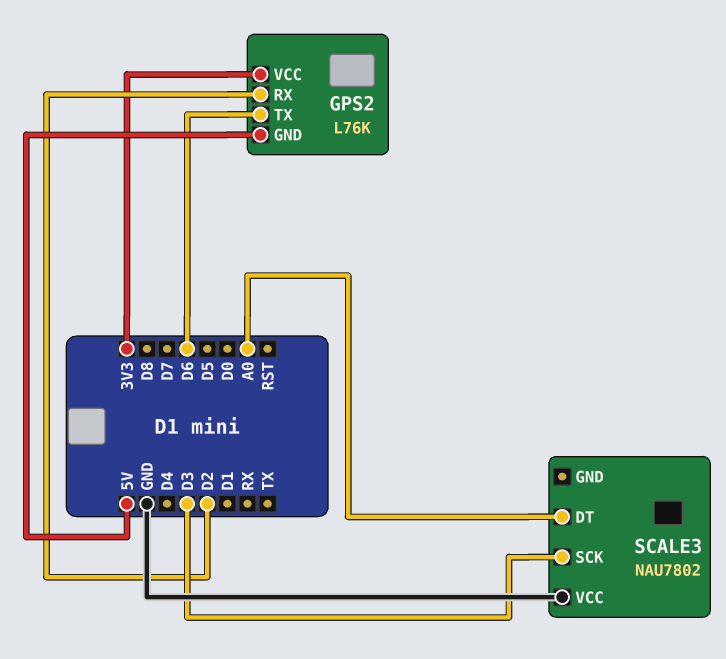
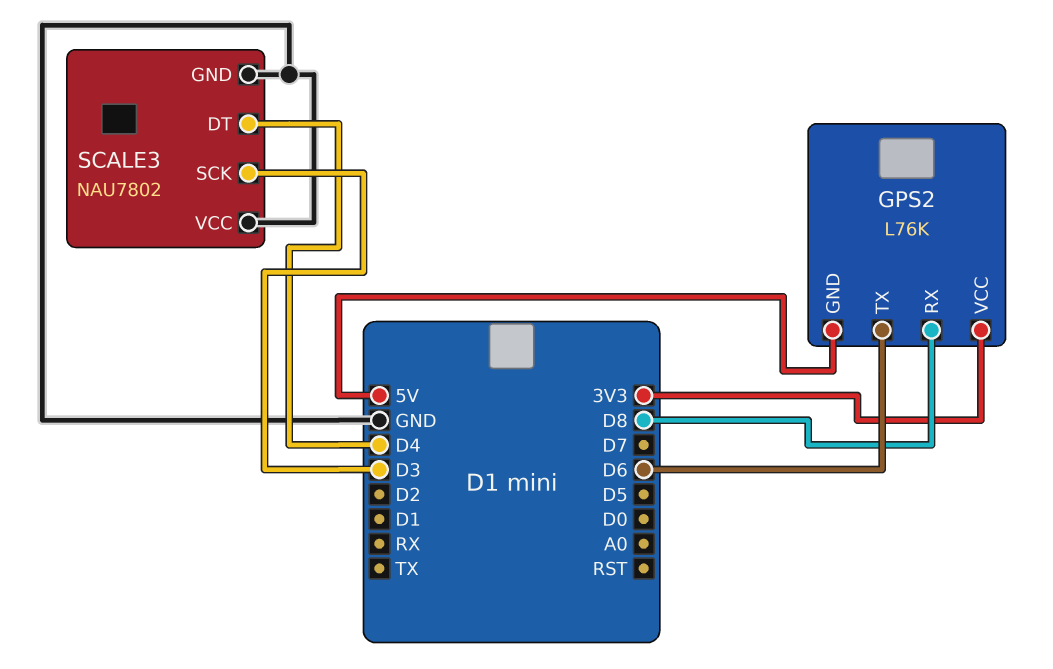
GPS2 pin RX: D2 -> D8
SCALE3 pin DT: A0 -> D4
SCALE3 pin GND: none -> GND

